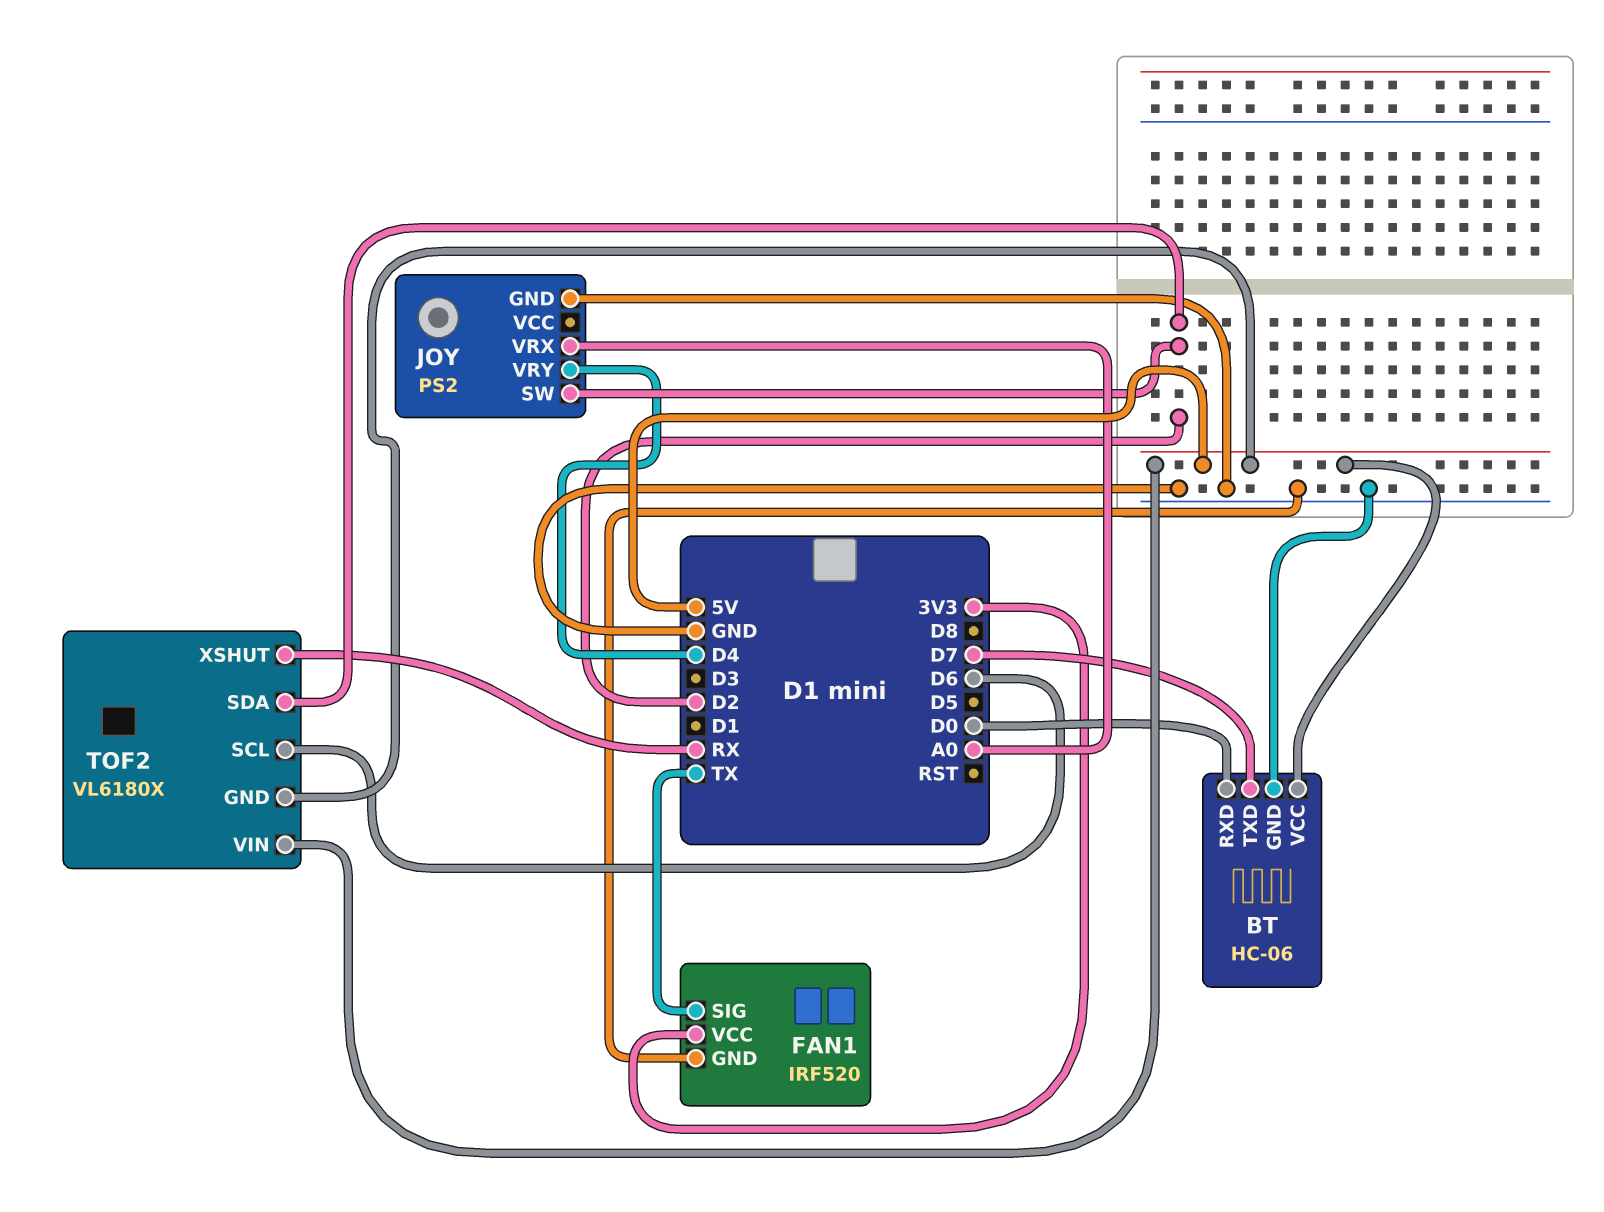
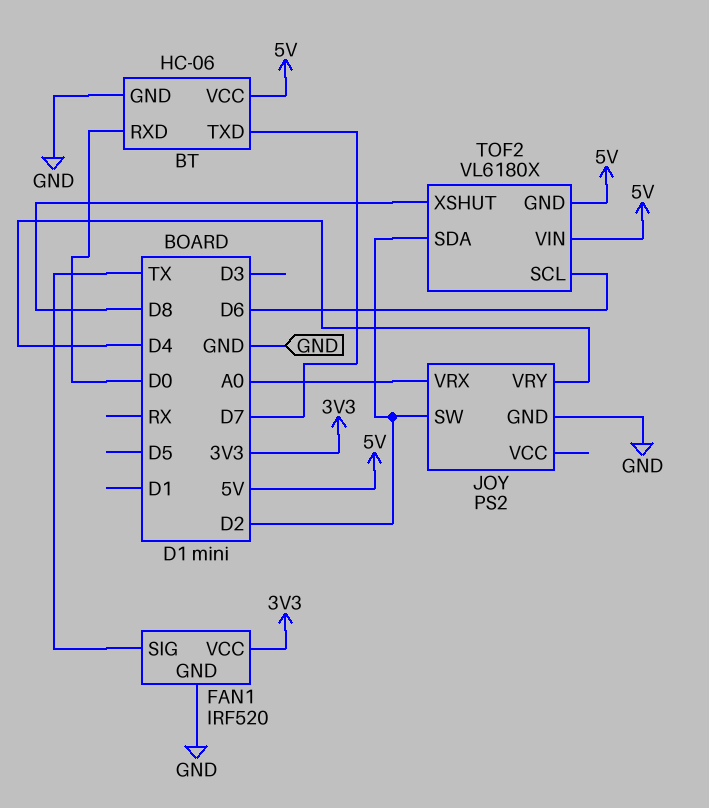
TOF2 pin XSHUT: RX -> D8

